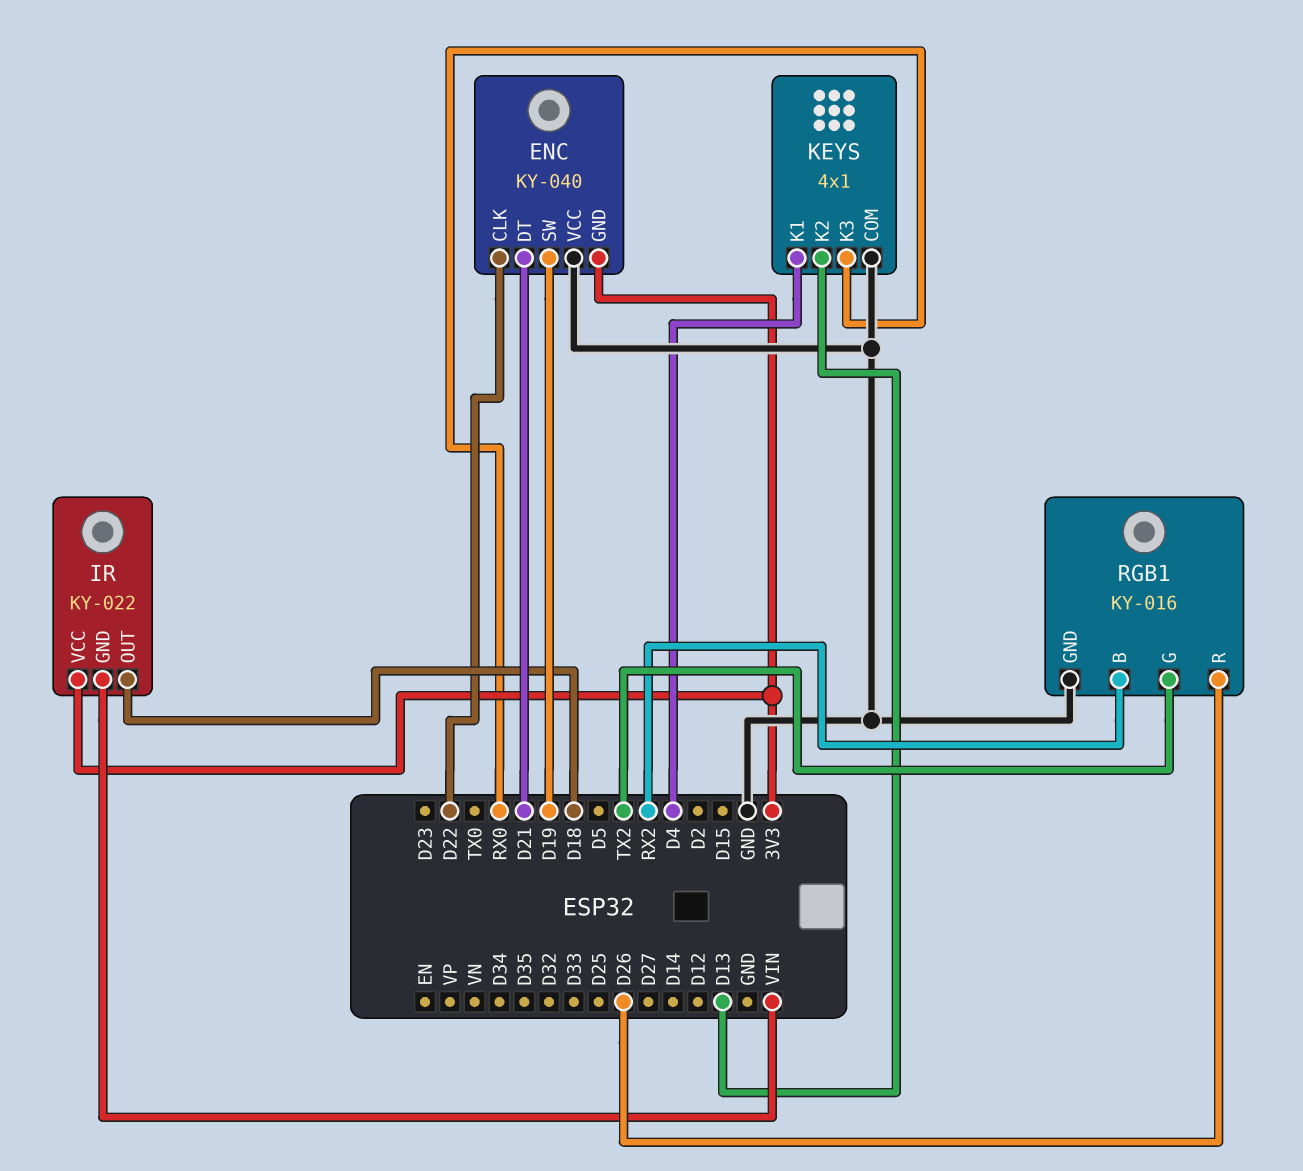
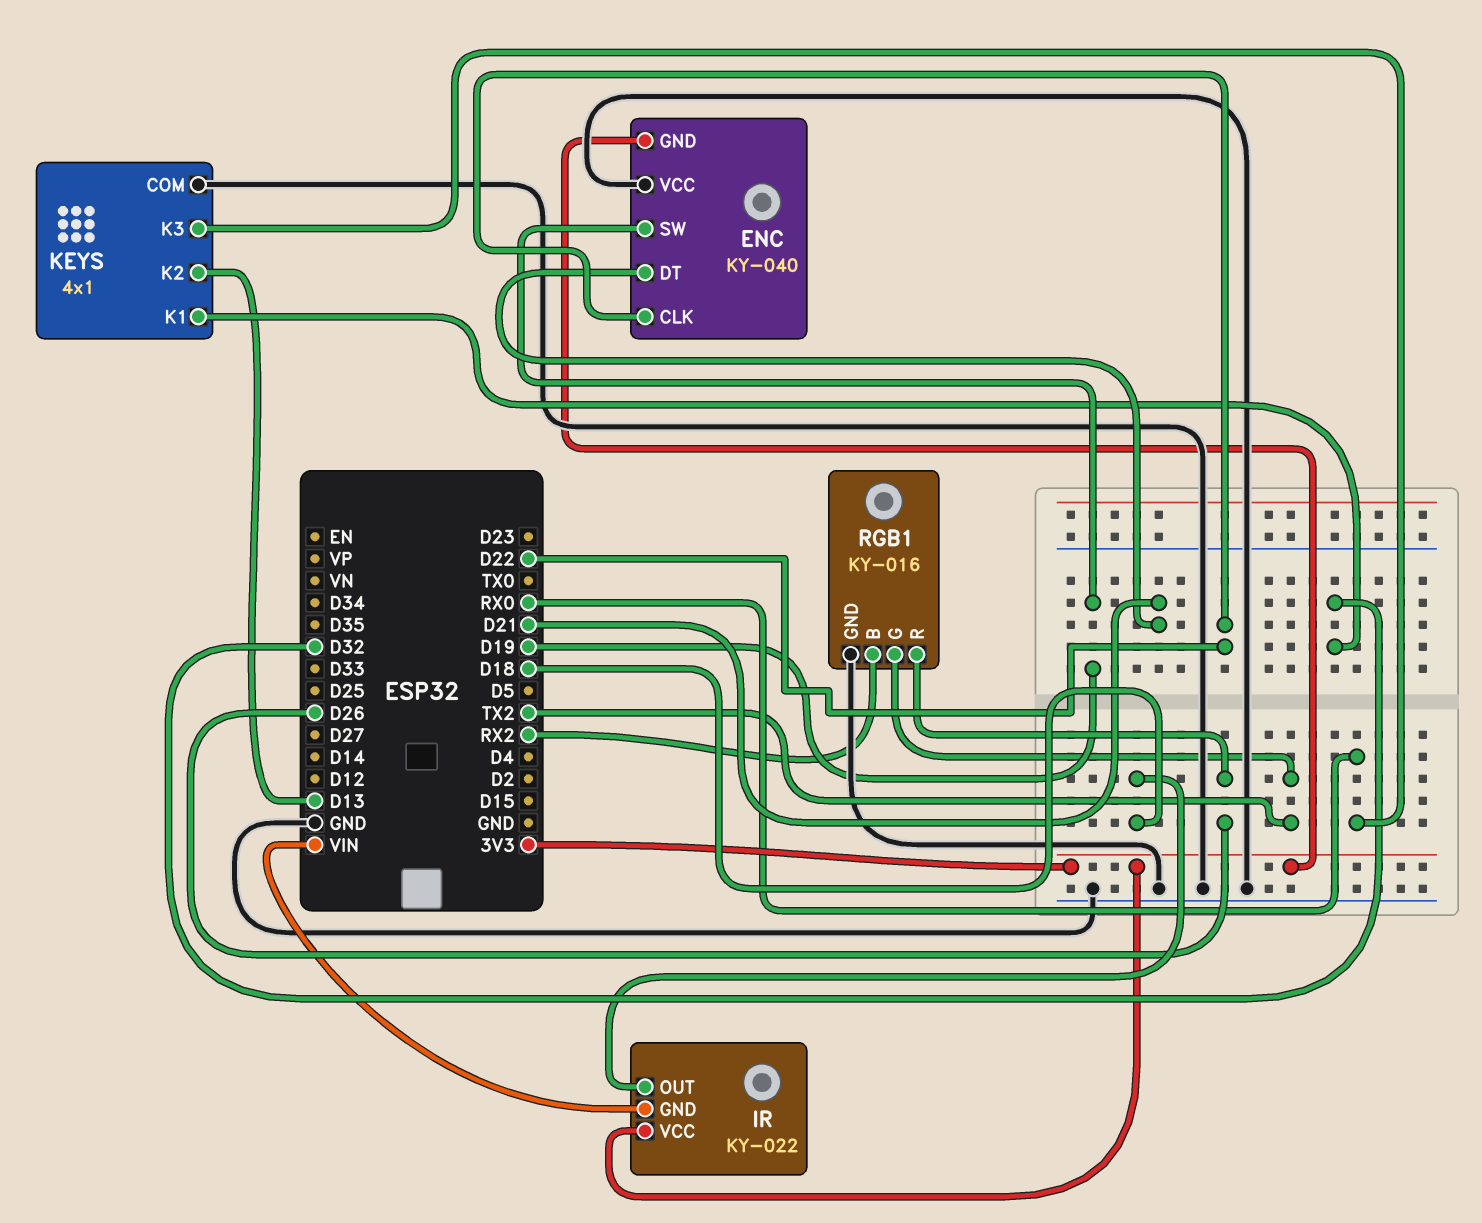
KEYS pin K1: D4 -> D32

